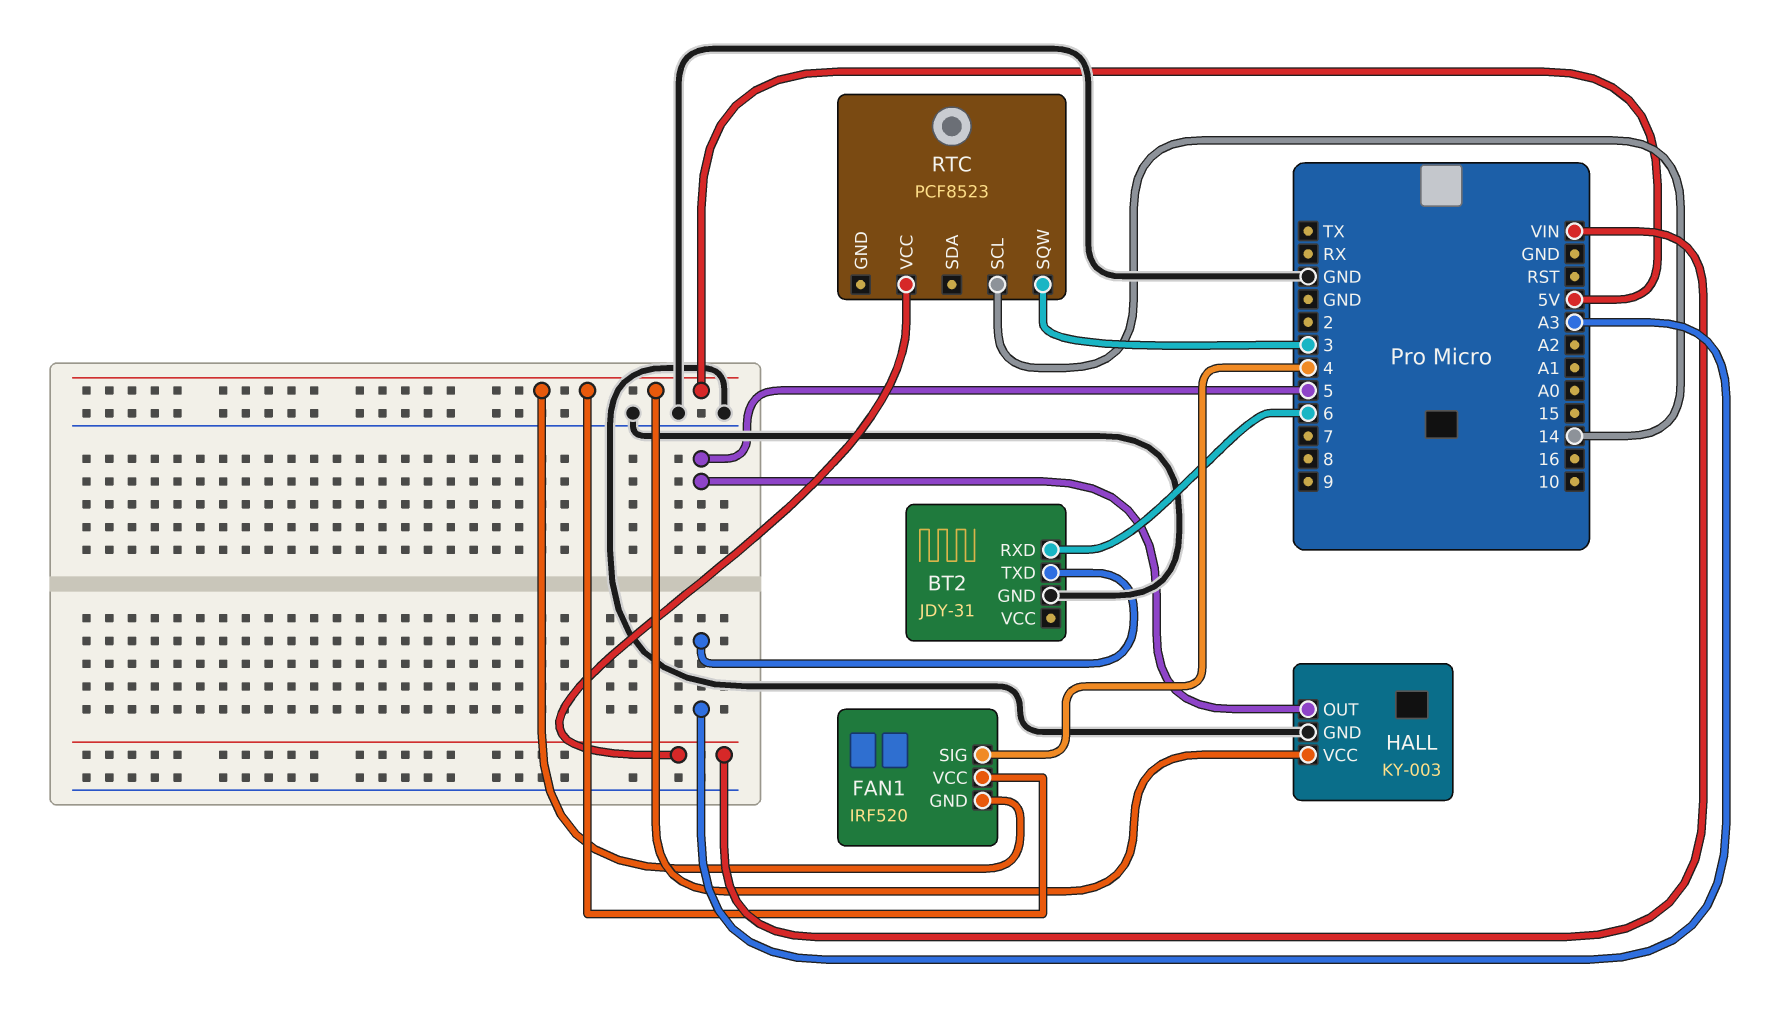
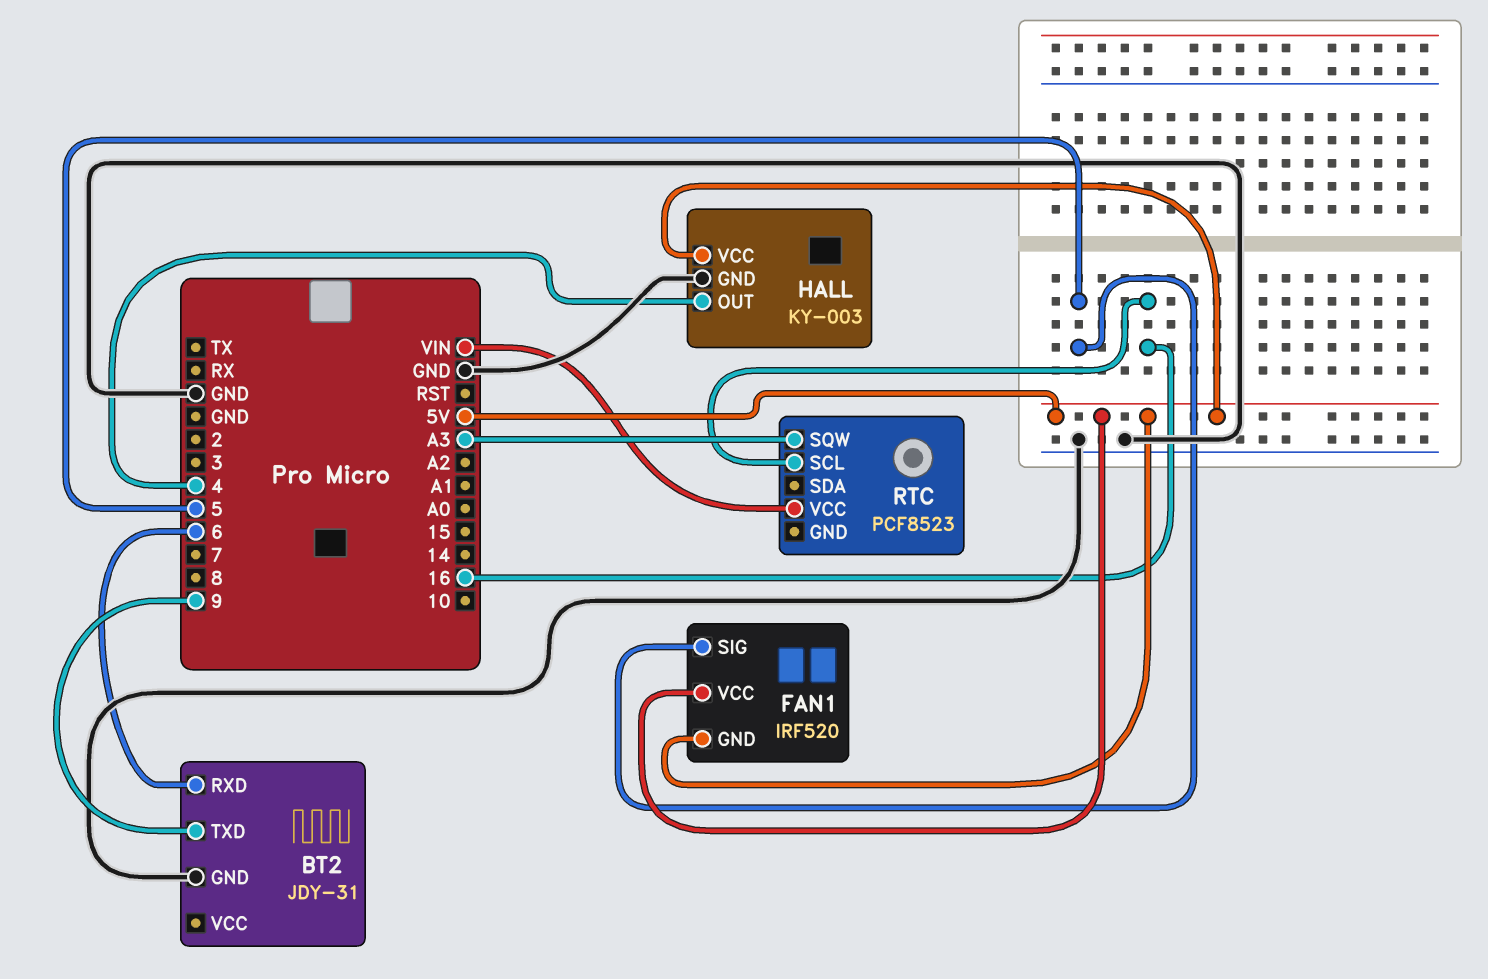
BT2 pin TXD: A3 -> 9
FAN1 pin SIG: 4 -> 5
HALL pin OUT: 5 -> 4
RTC pin SCL: 14 -> 16
RTC pin SQW: 3 -> A3

